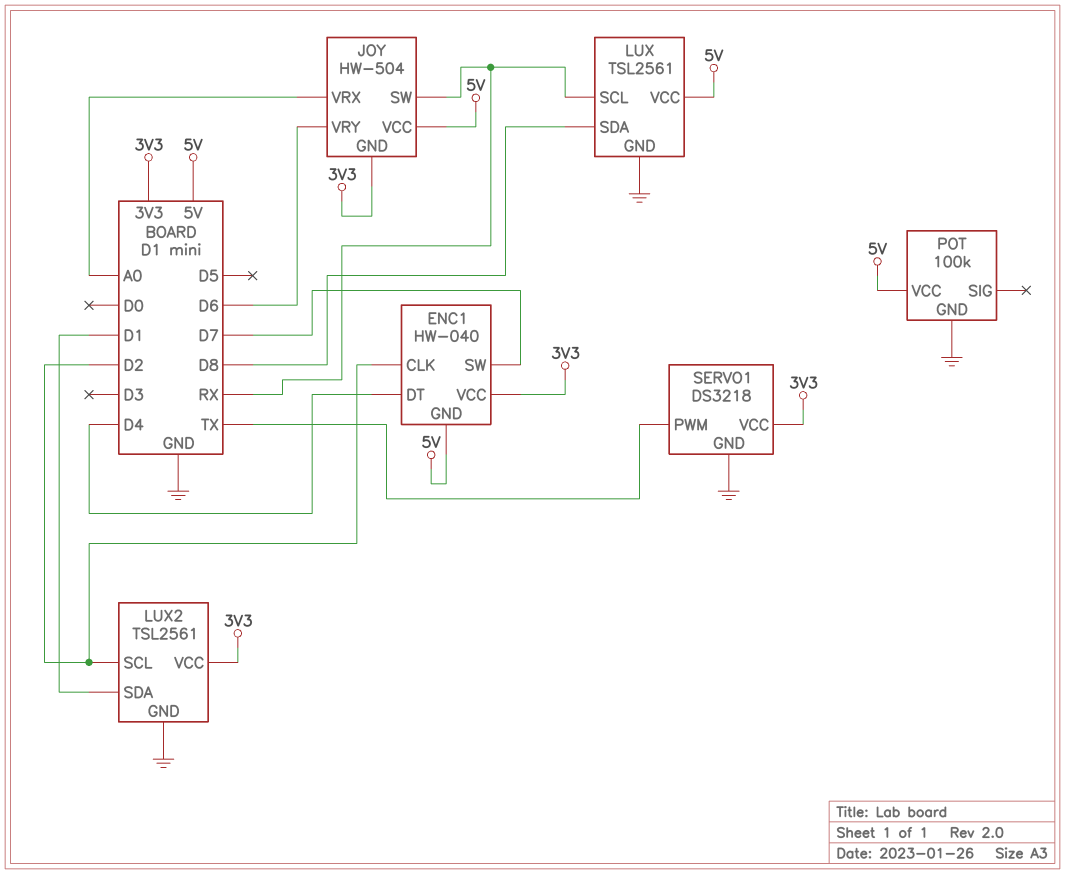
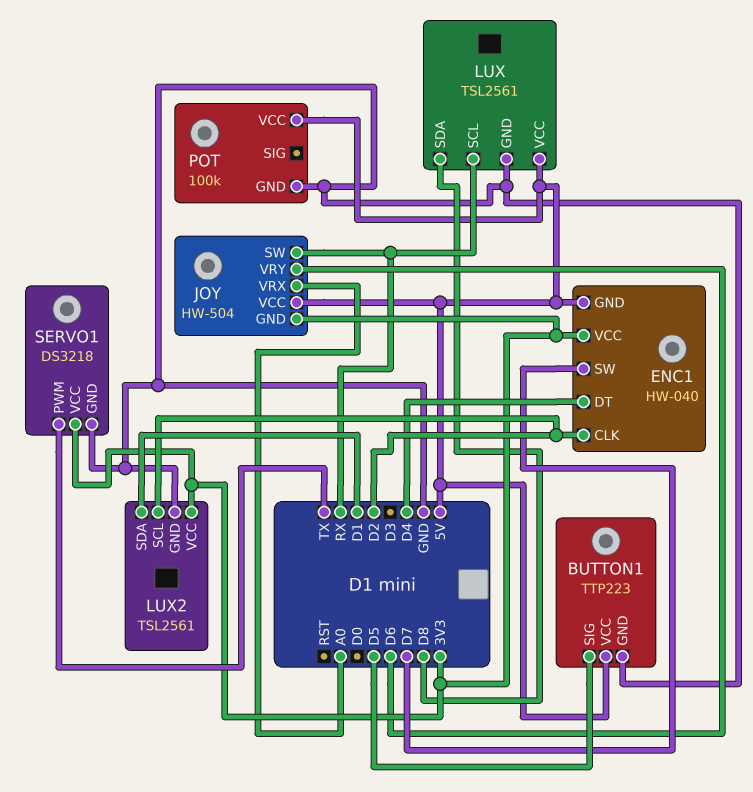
BUTTON1: none -> TTP223
BUTTON1 pin GND: none -> GND
BUTTON1 pin SIG: none -> D5
BUTTON1 pin VCC: none -> 5V

